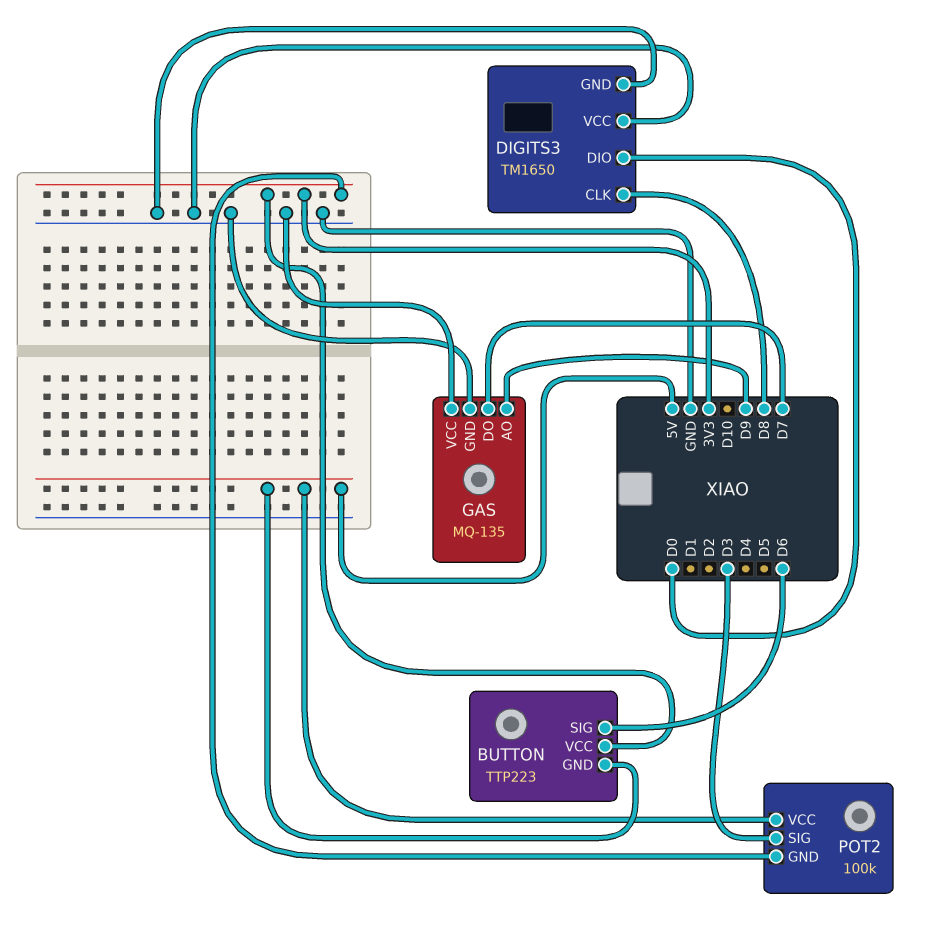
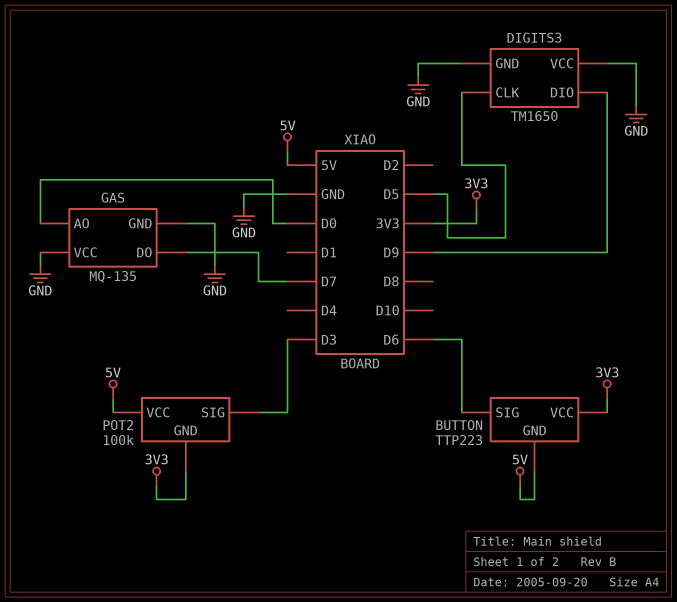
DIGITS3 pin CLK: D8 -> D5
DIGITS3 pin DIO: D0 -> D9
GAS pin AO: D9 -> D0

